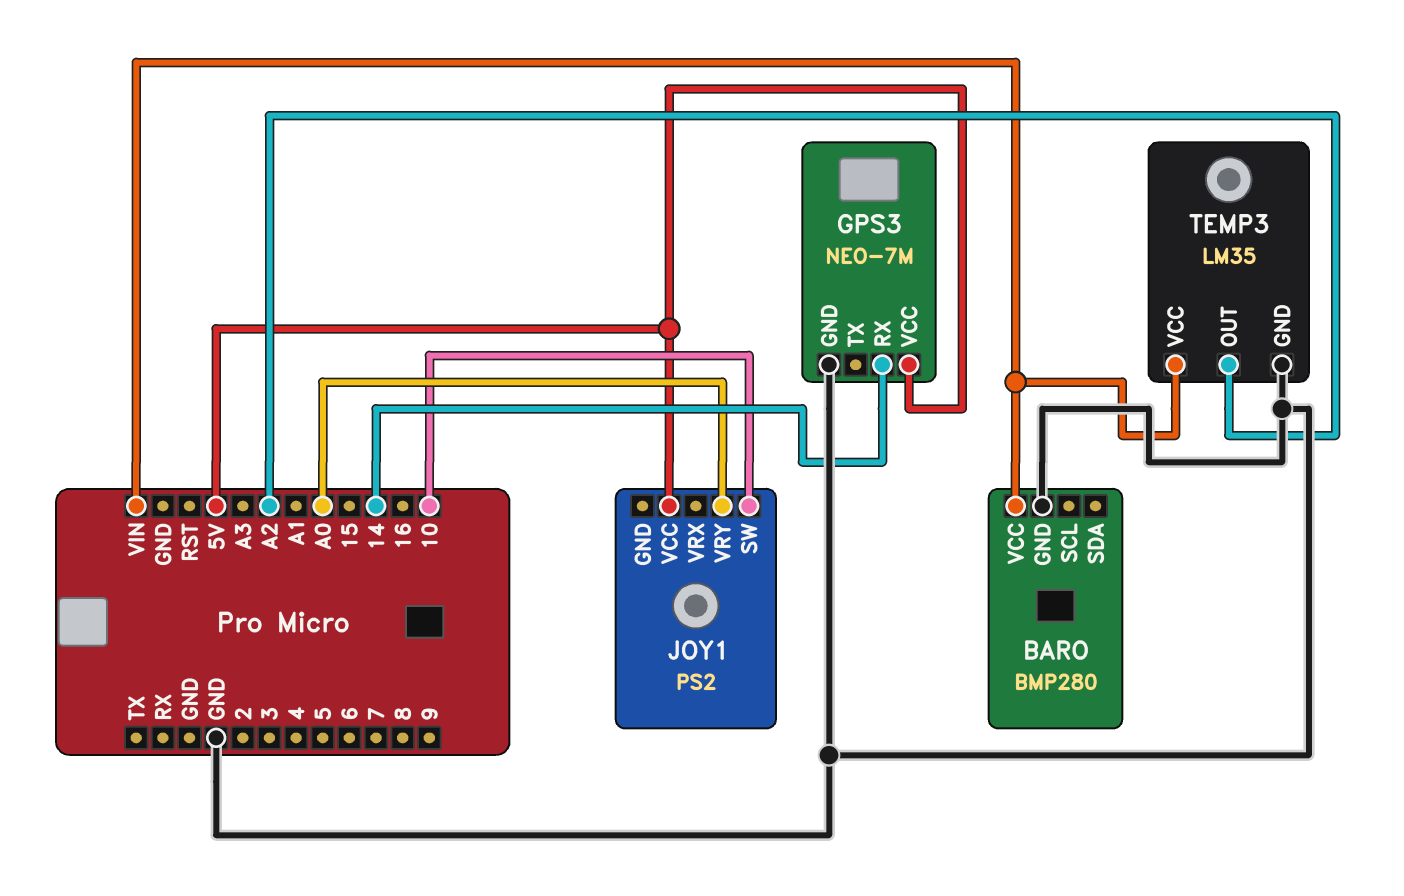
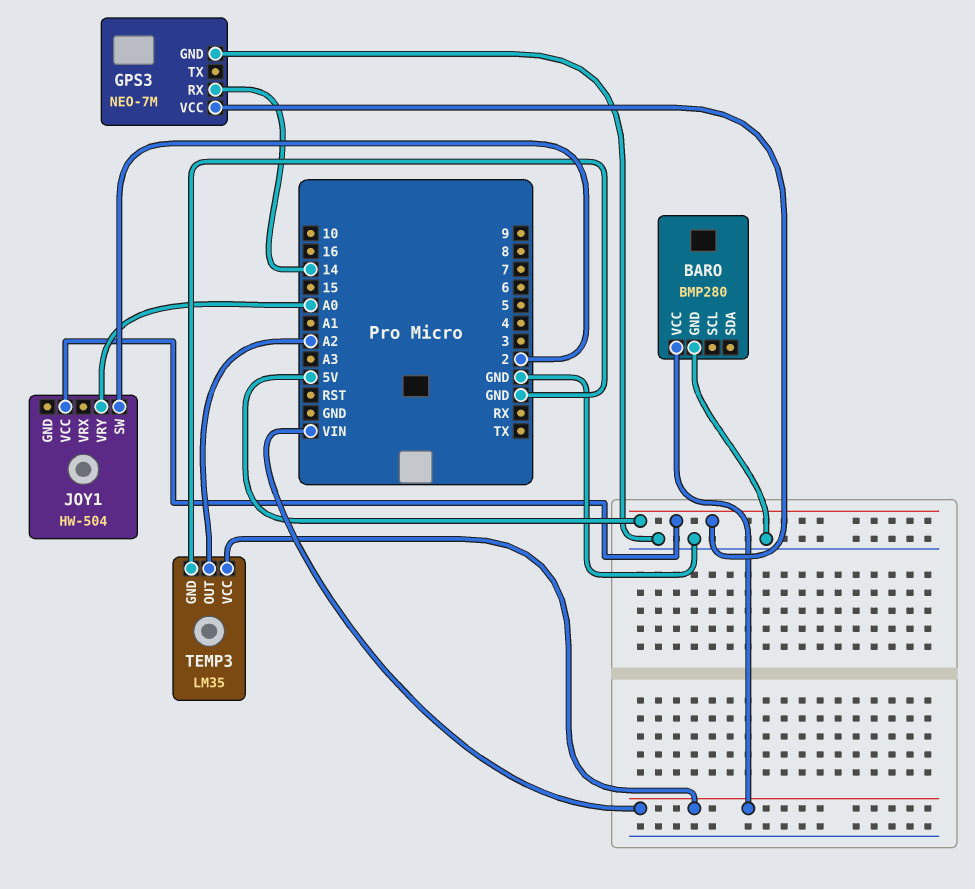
JOY1: PS2 -> HW-504
JOY1 pin SW: 10 -> 2

